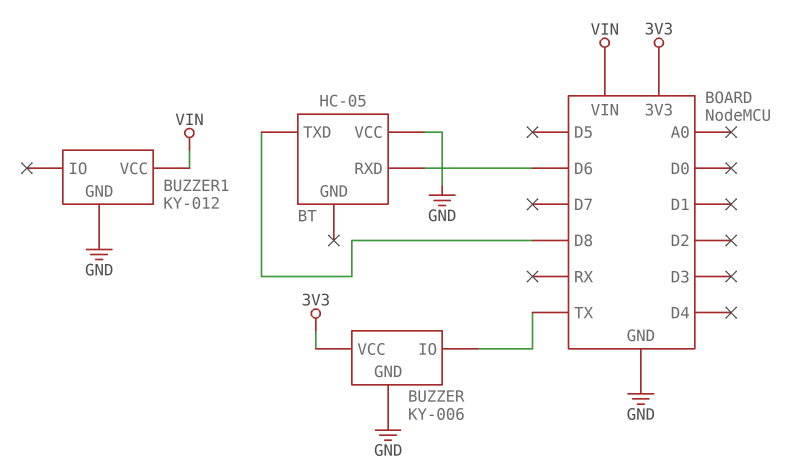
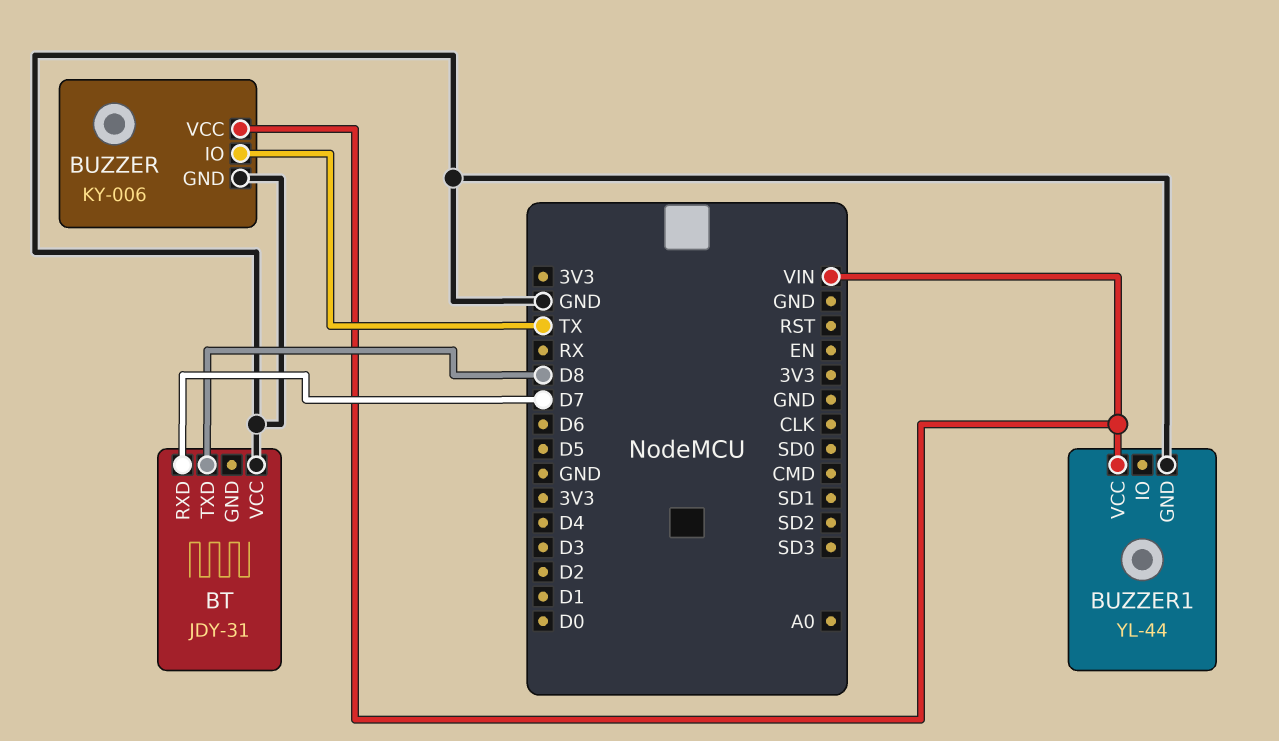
BT: HC-05 -> JDY-31
BT pin RXD: D6 -> D7
BUZZER pin VCC: 3V3 -> VIN
BUZZER1: KY-012 -> YL-44

